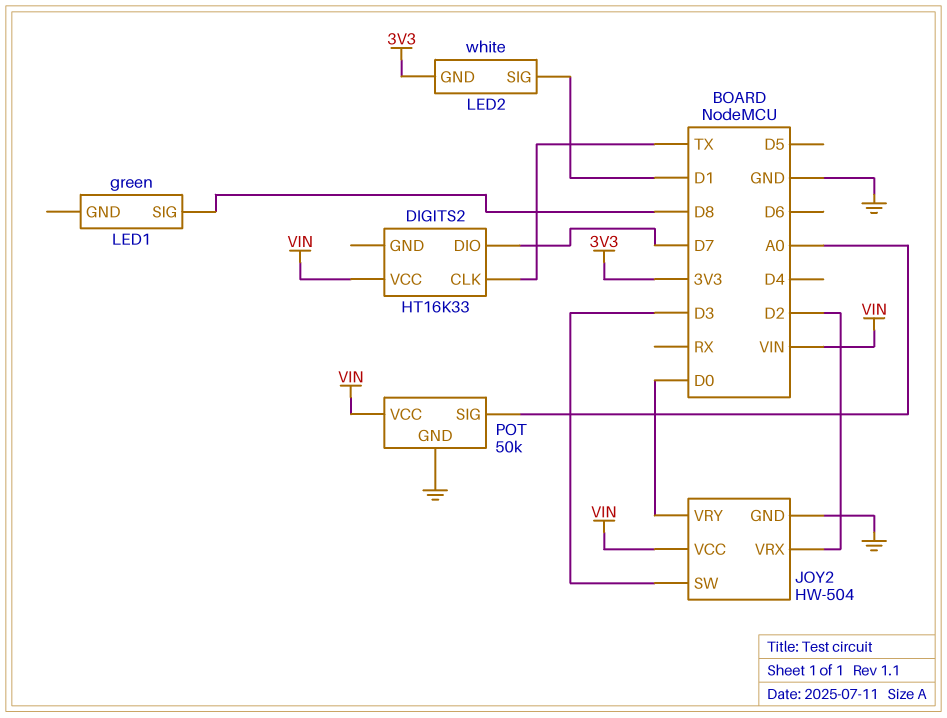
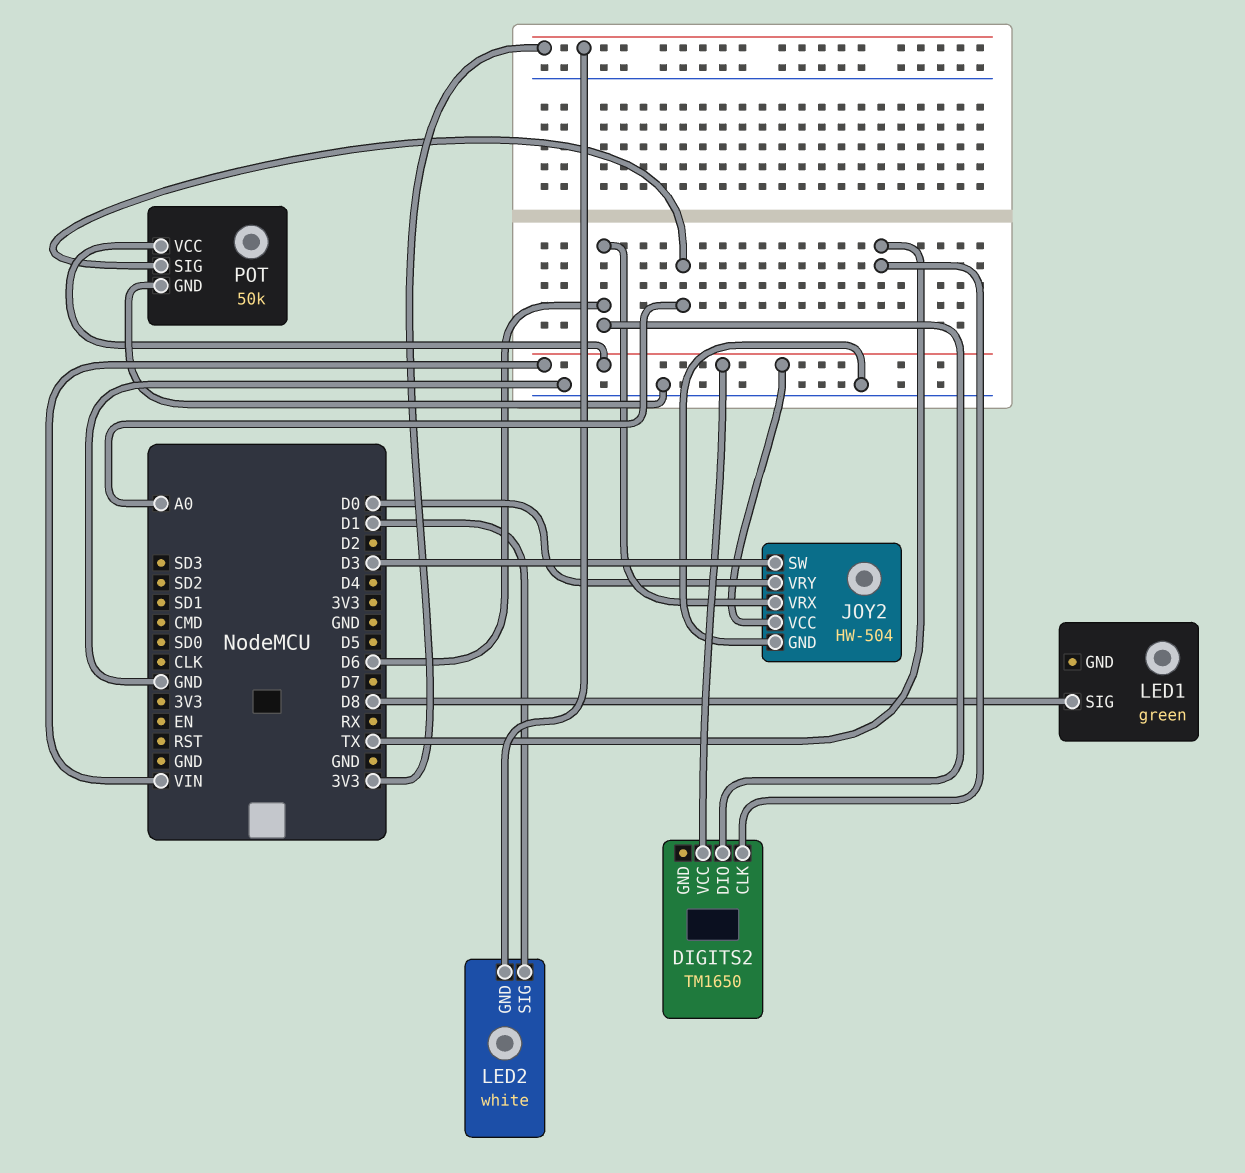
DIGITS2: HT16K33 -> TM1650
DIGITS2 pin DIO: D7 -> D6
JOY2 pin VRX: D2 -> D6

